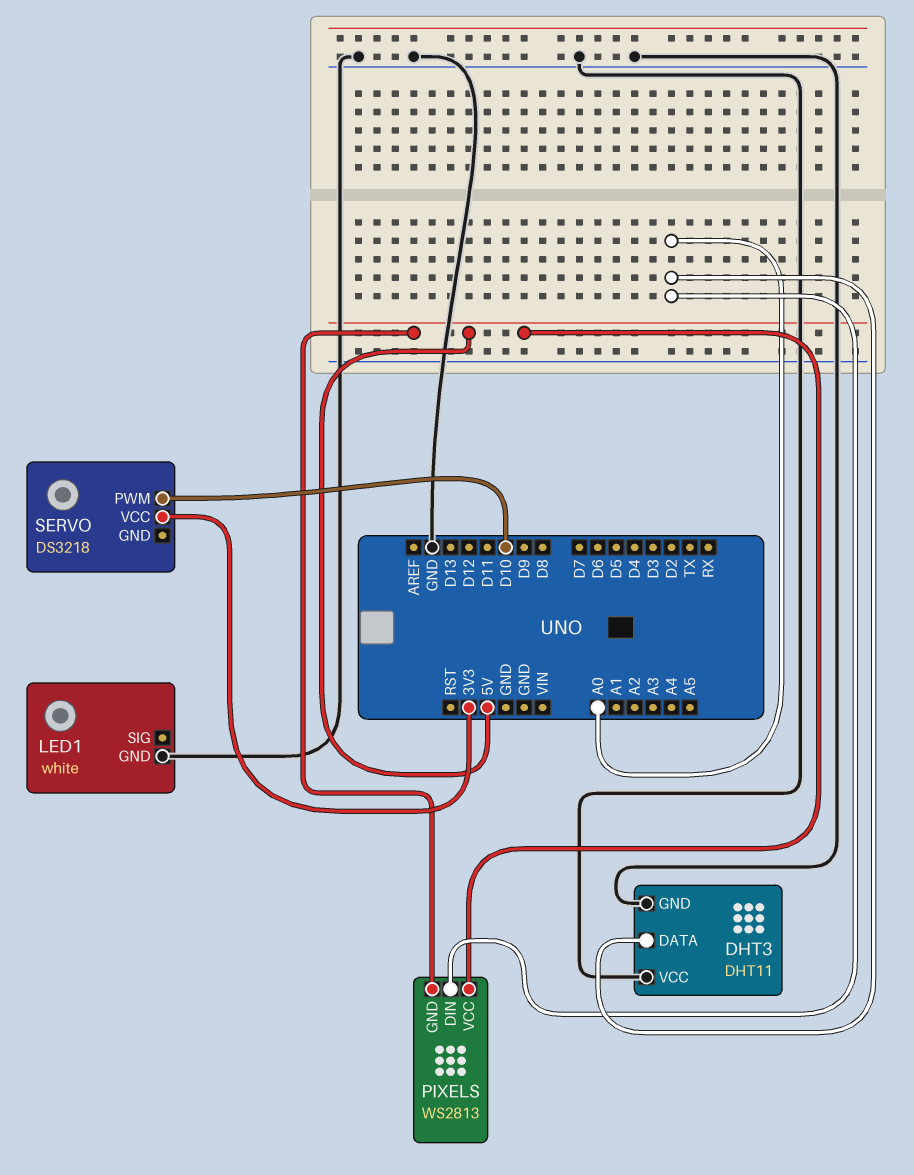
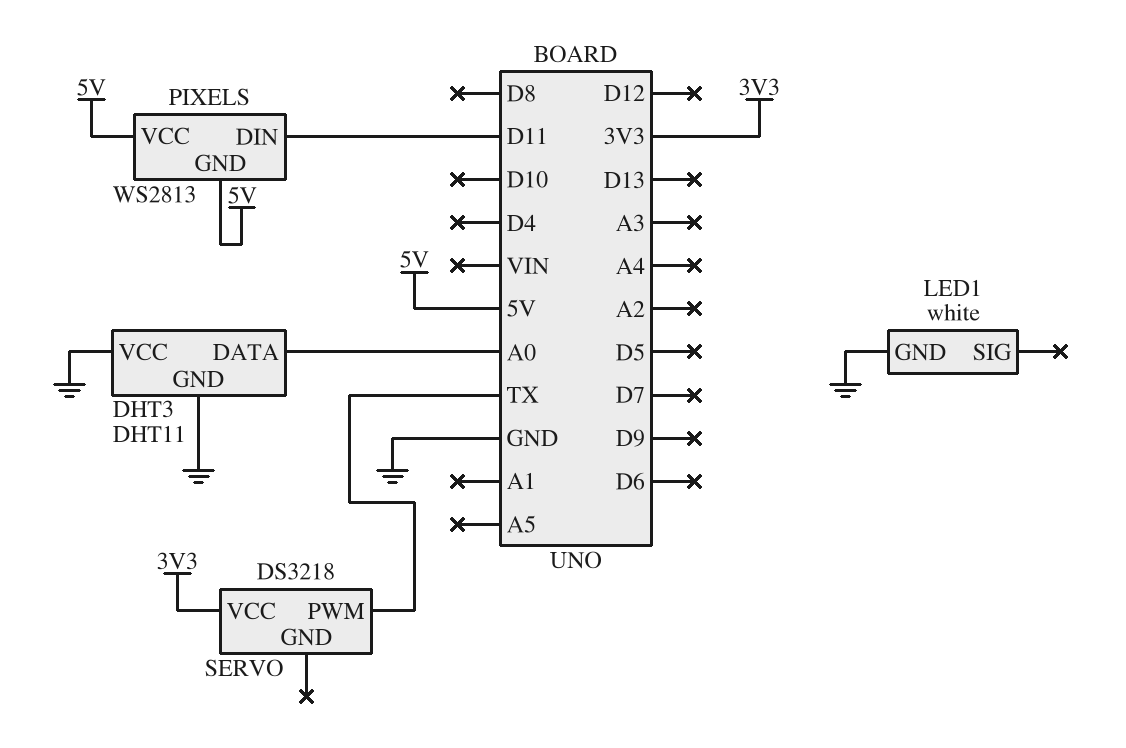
PIXELS pin DIN: A0 -> D11
SERVO pin PWM: D10 -> TX

